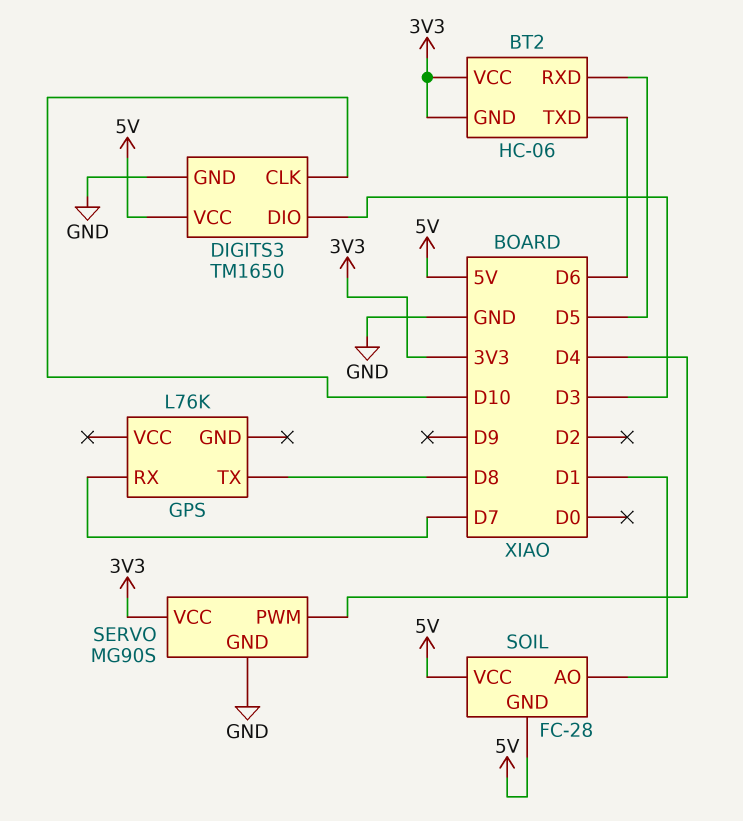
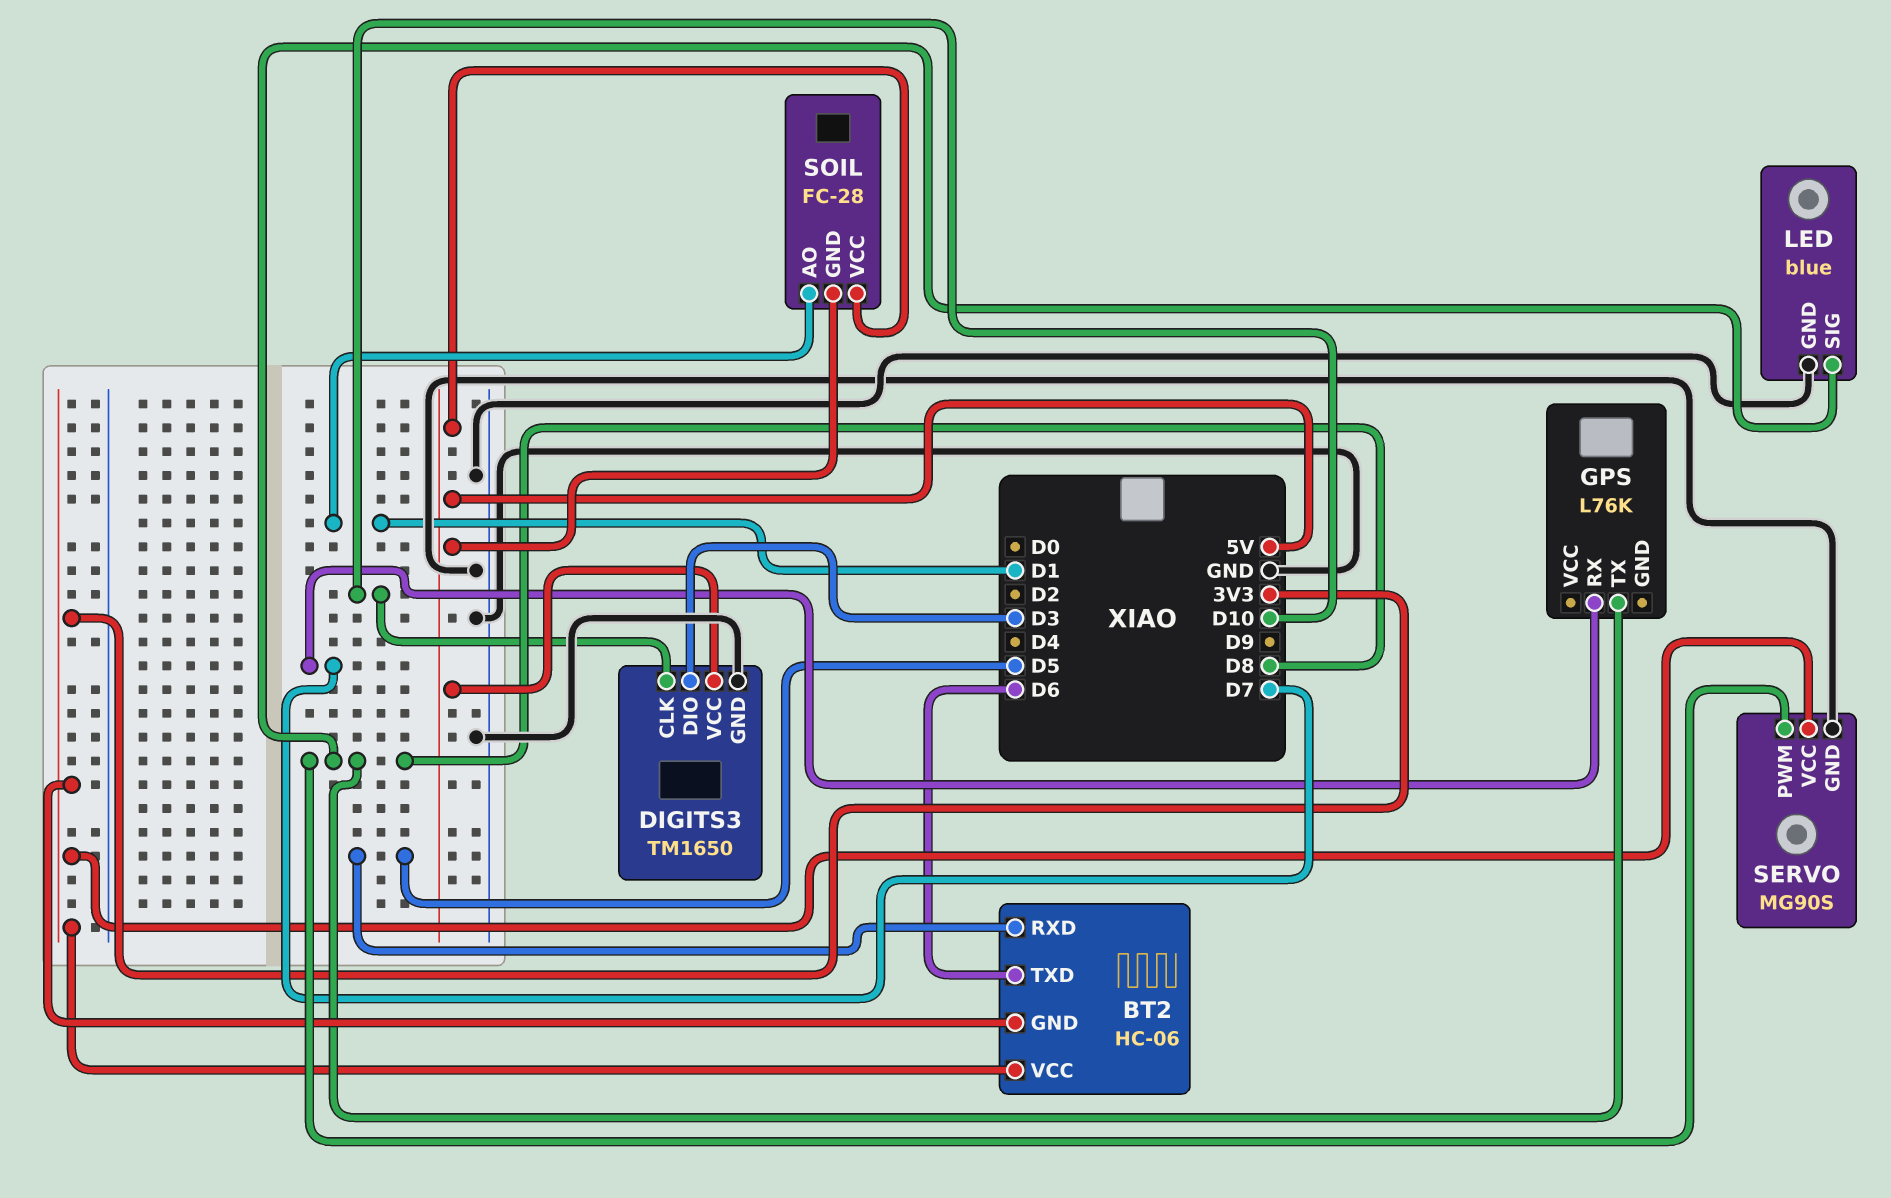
LED: none -> blue
LED pin GND: none -> GND
LED pin SIG: none -> D8
SERVO pin PWM: D4 -> D8

